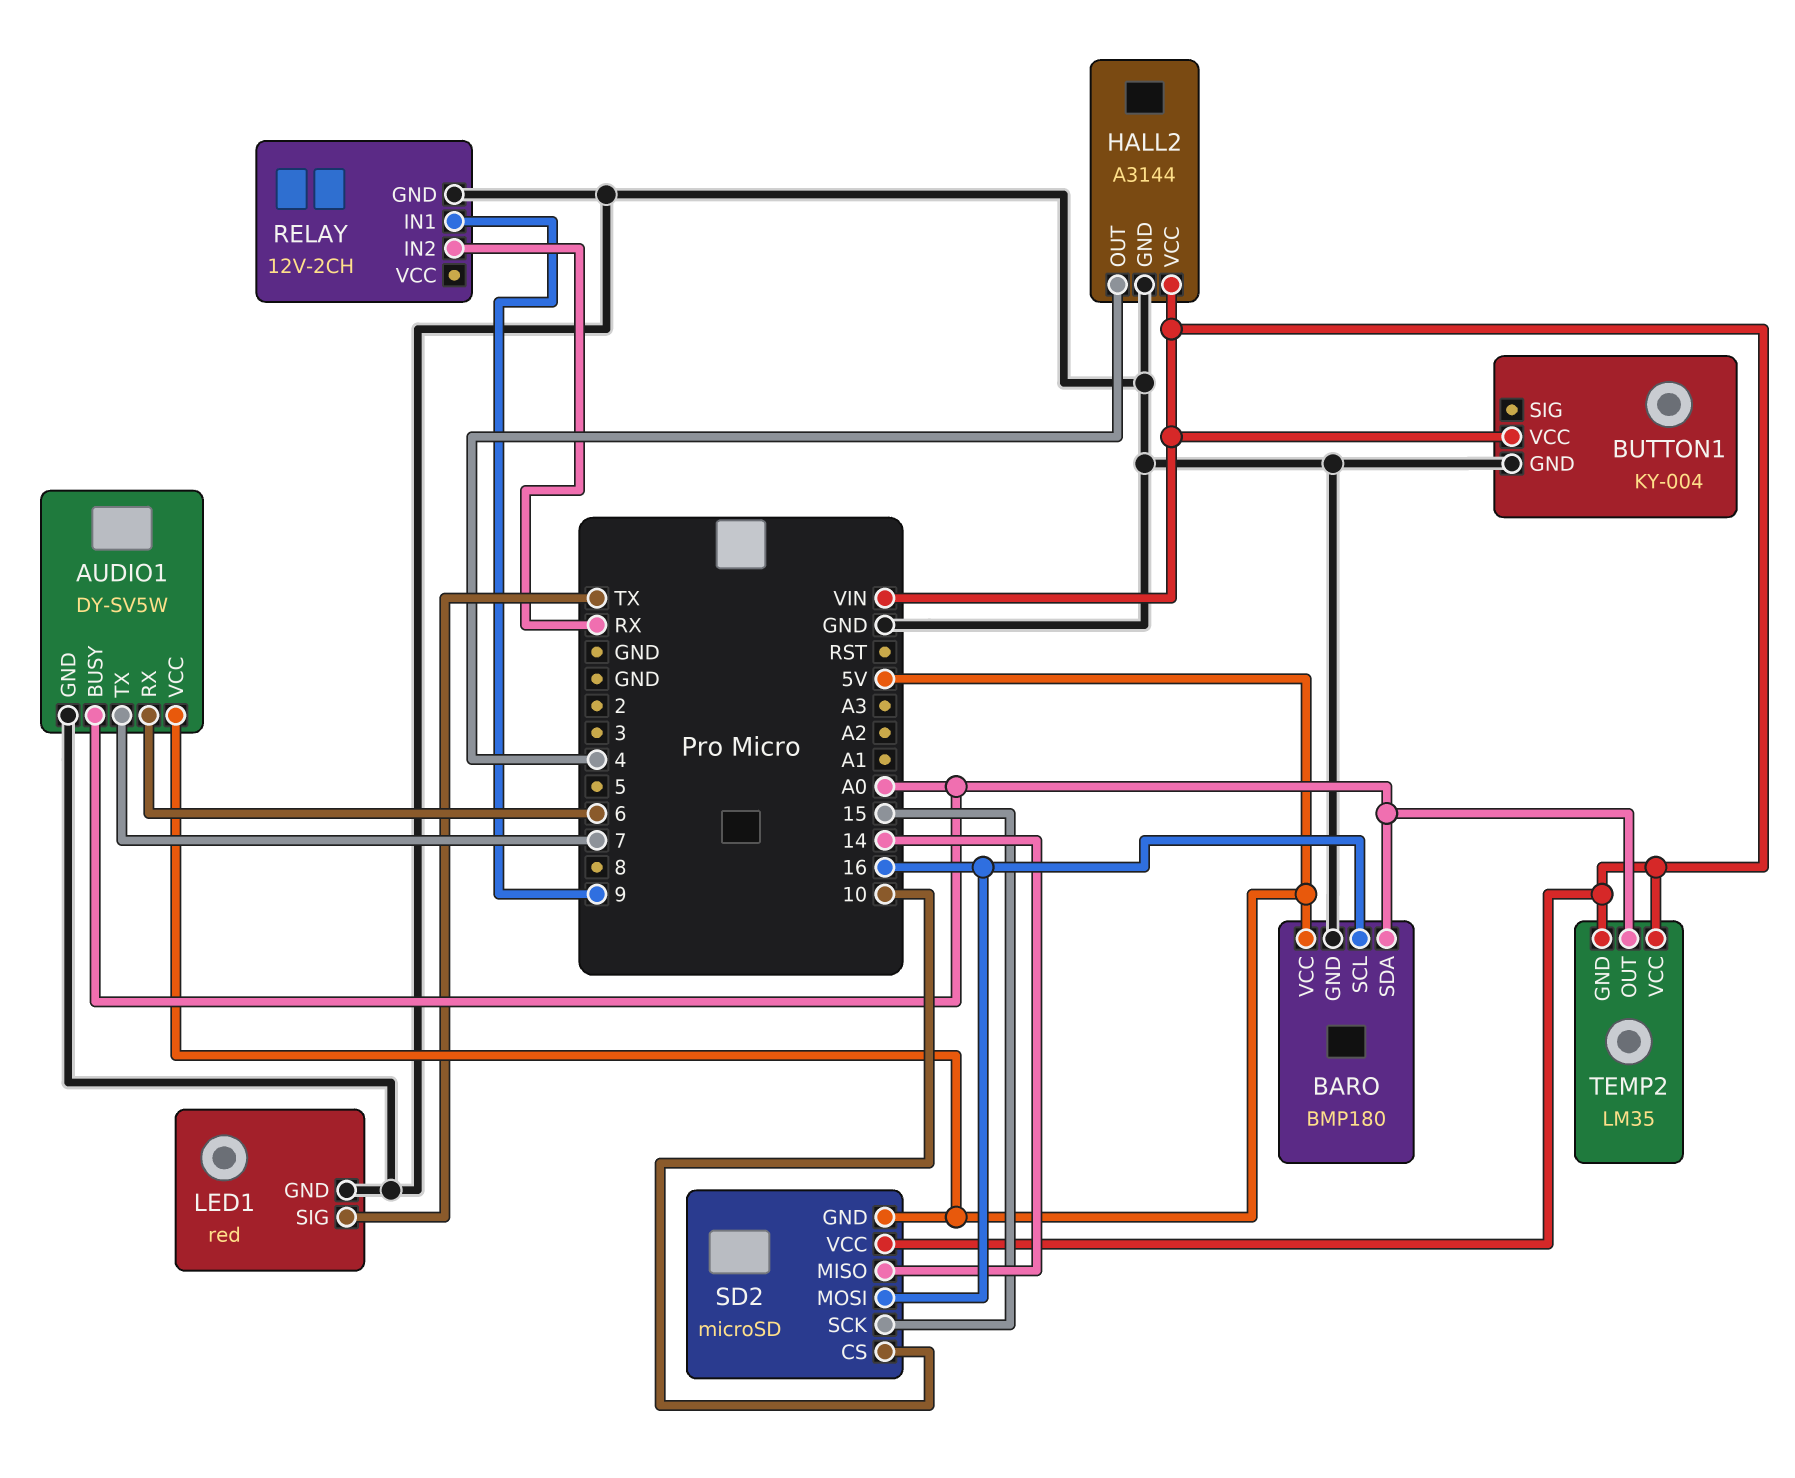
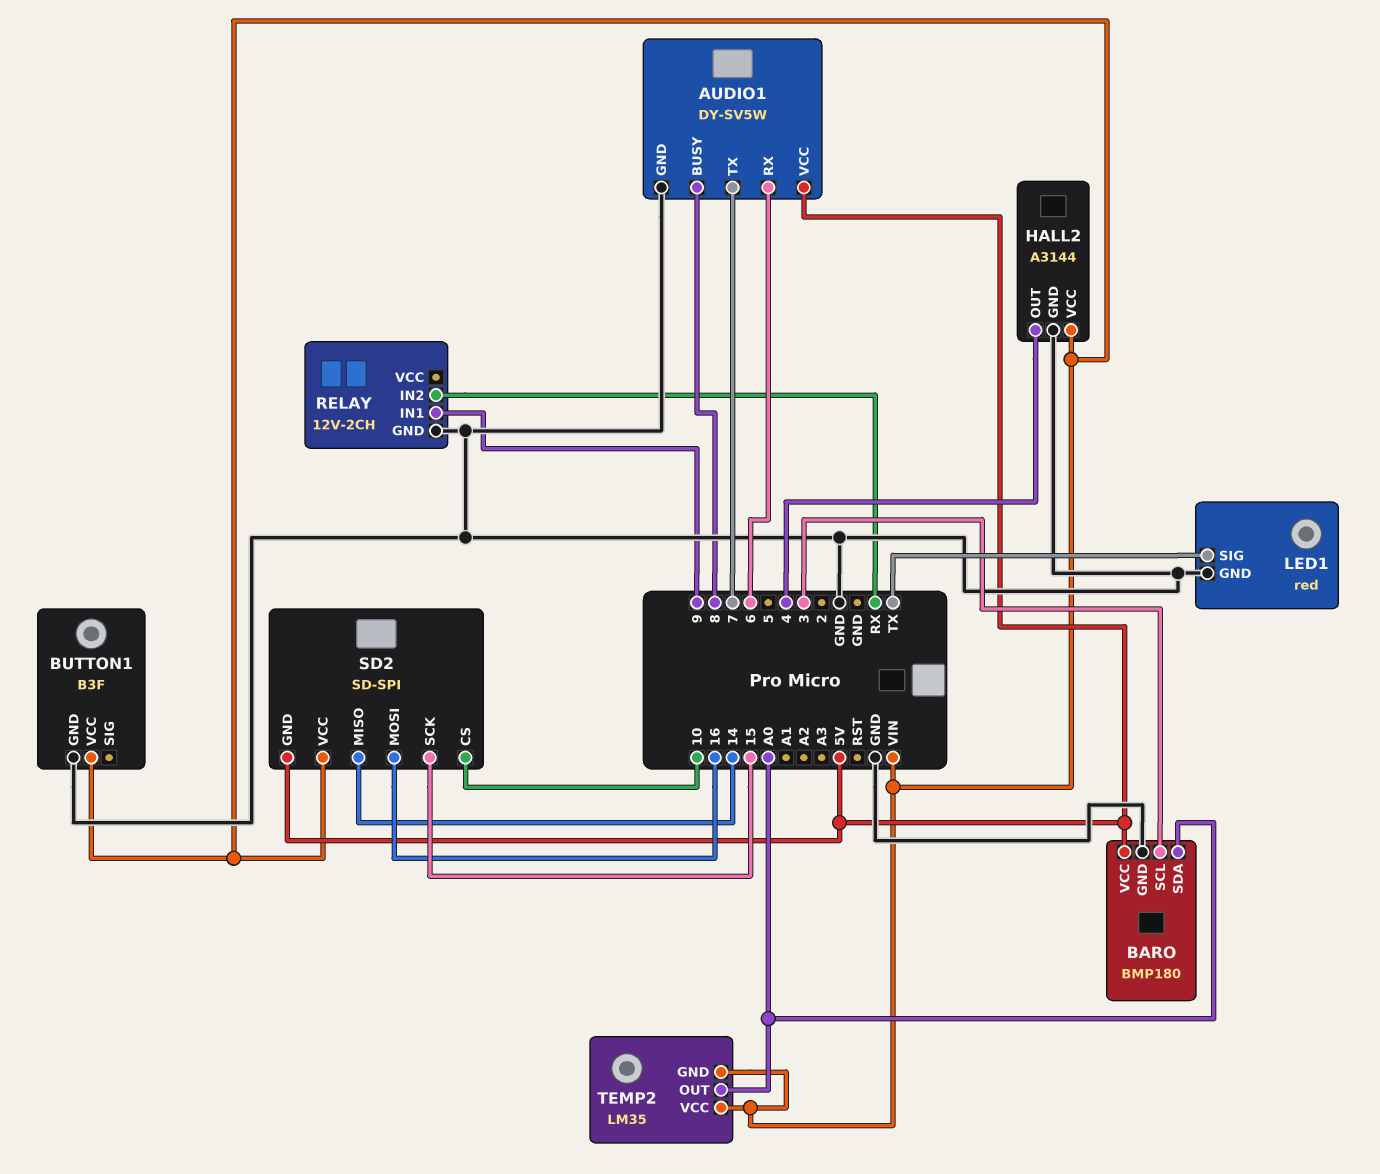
AUDIO1 pin BUSY: A0 -> 8
BARO pin SCL: 16 -> 3
BUTTON1: KY-004 -> B3F
SD2: microSD -> SD-SPI

